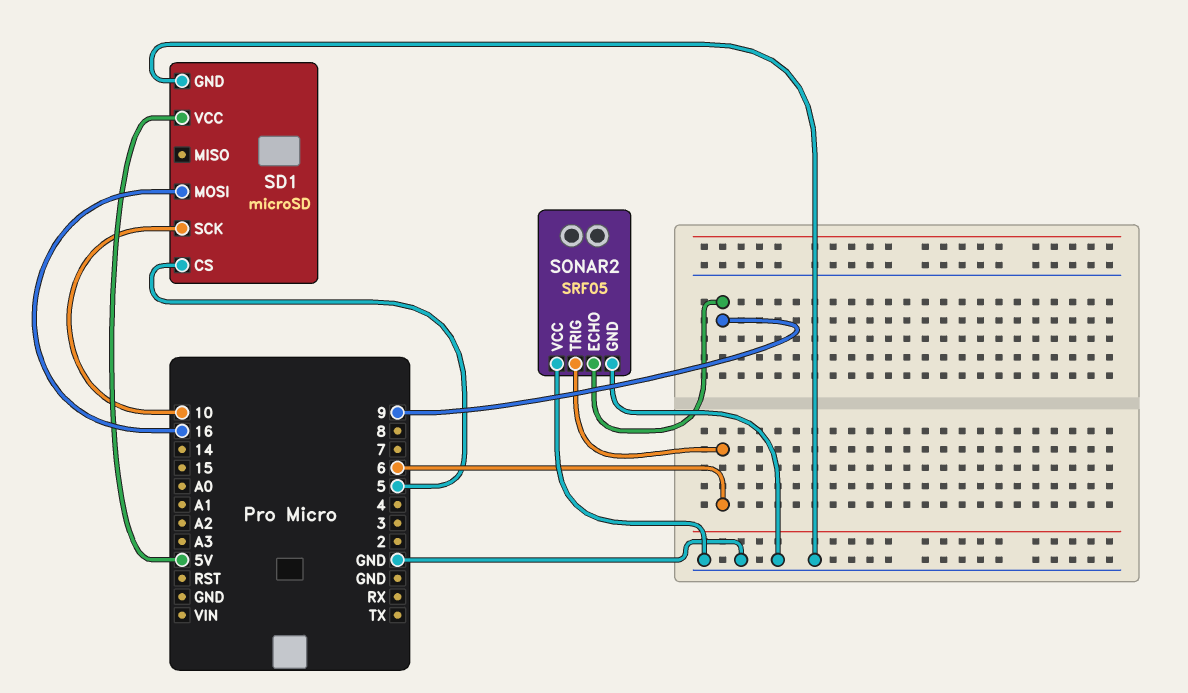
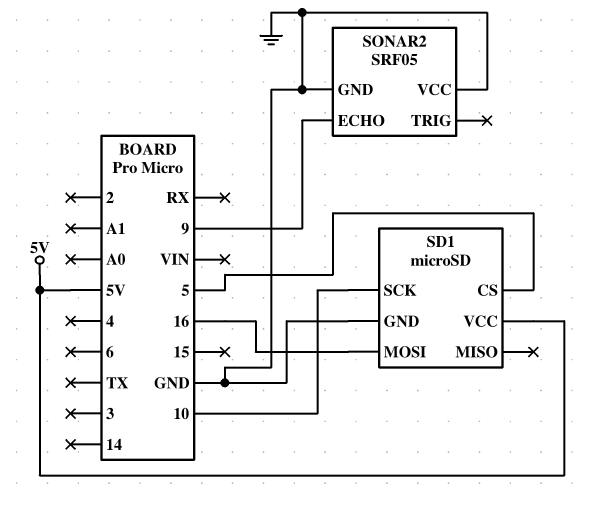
SONAR2 pin TRIG: 6 -> none

